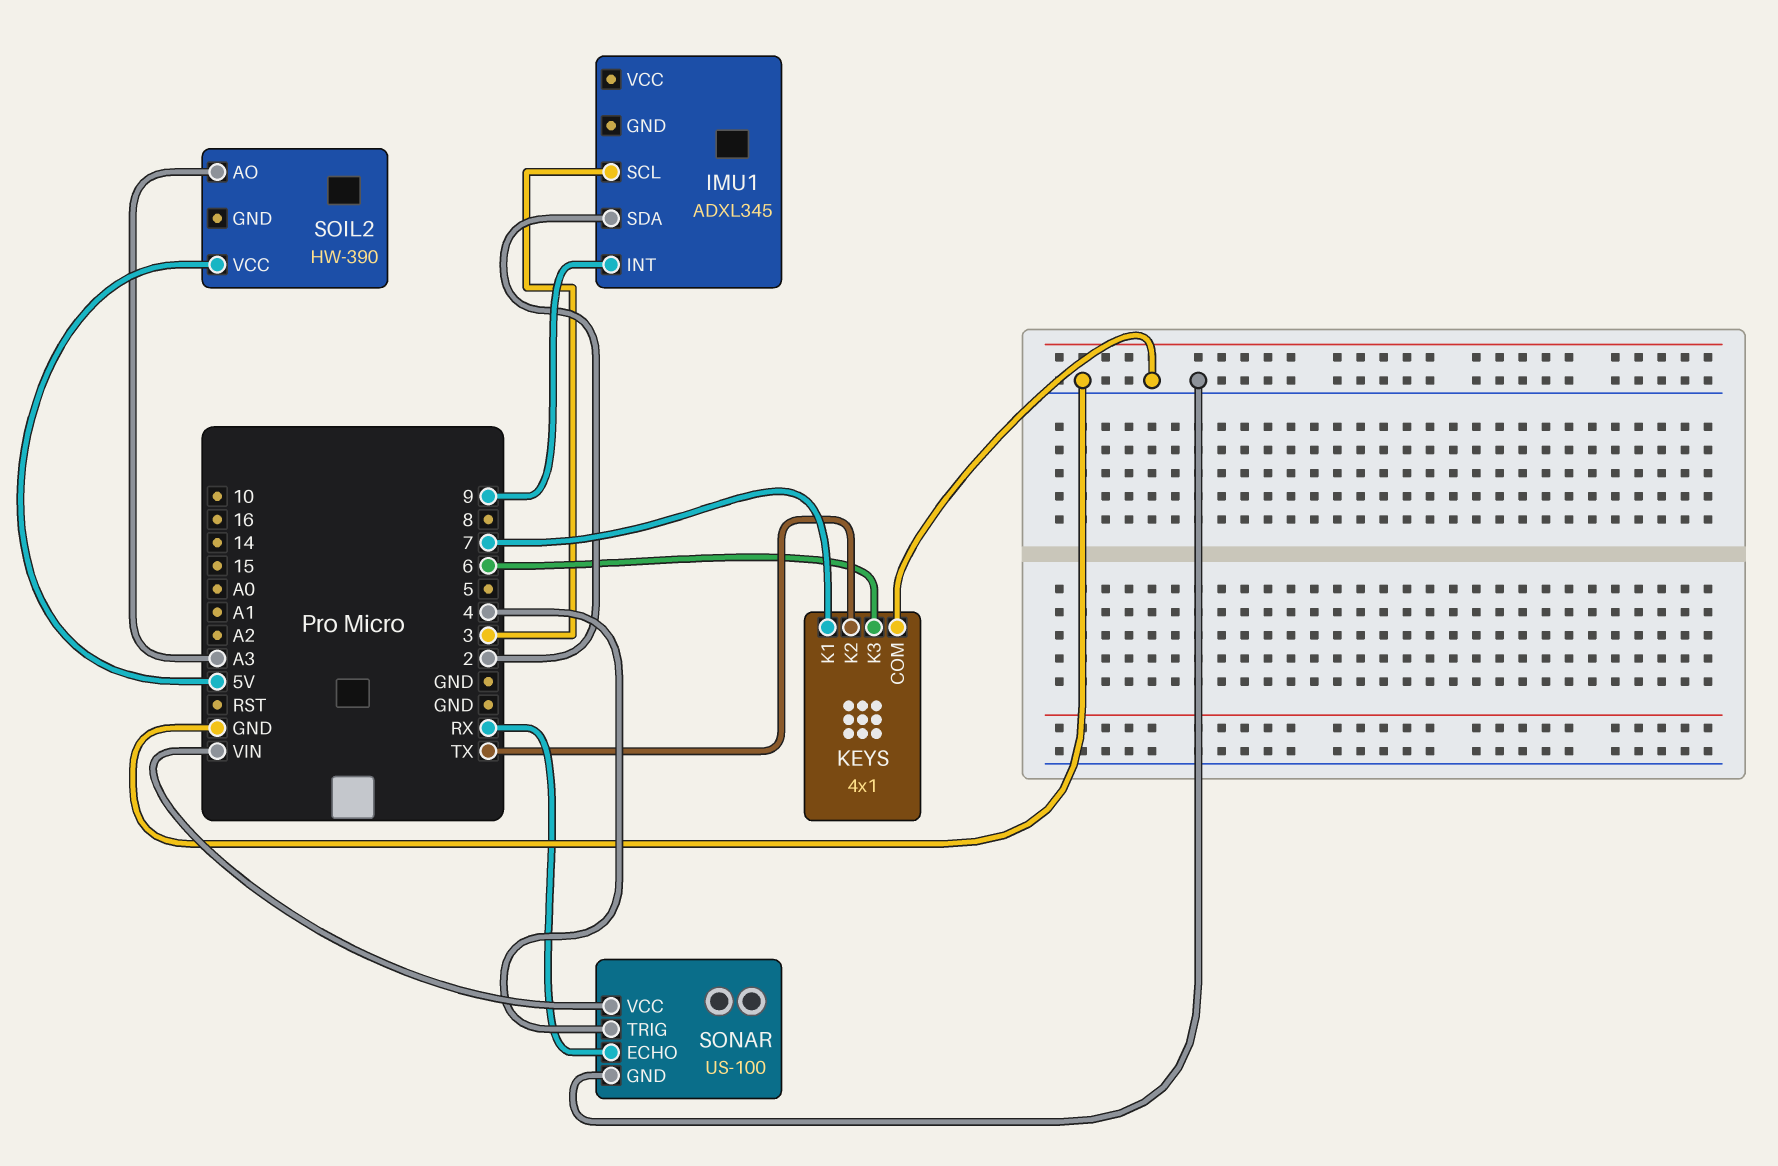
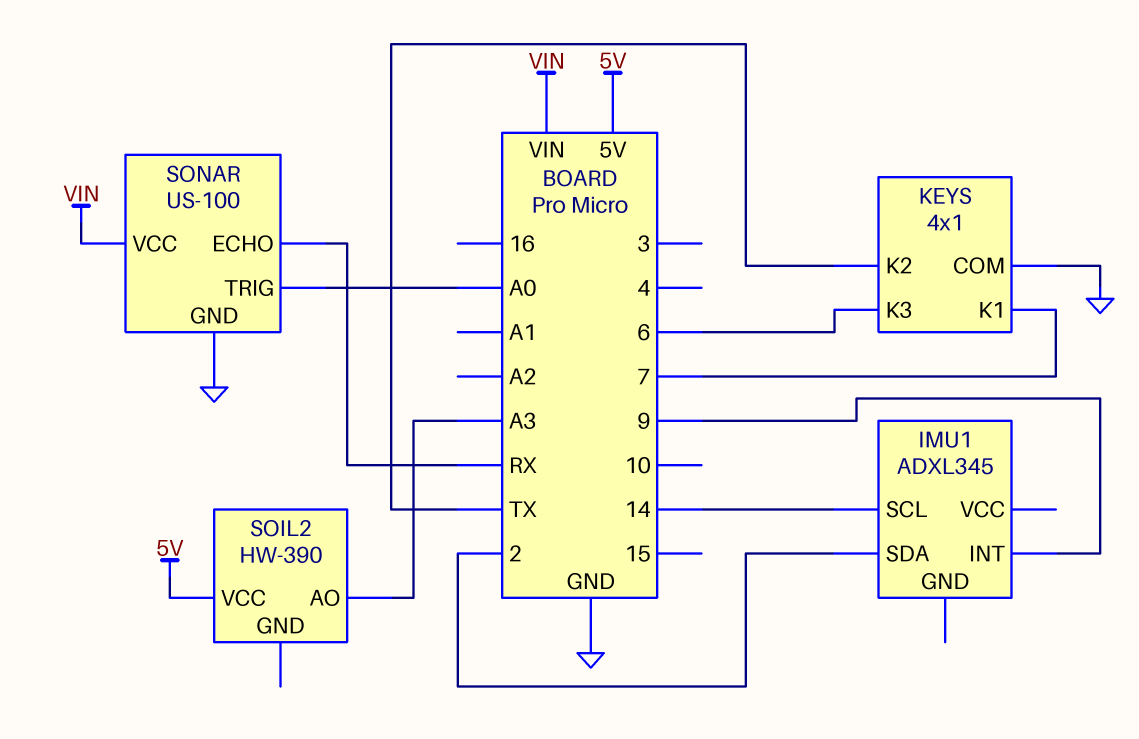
IMU1 pin SCL: 3 -> 14
SONAR pin TRIG: 4 -> A0

